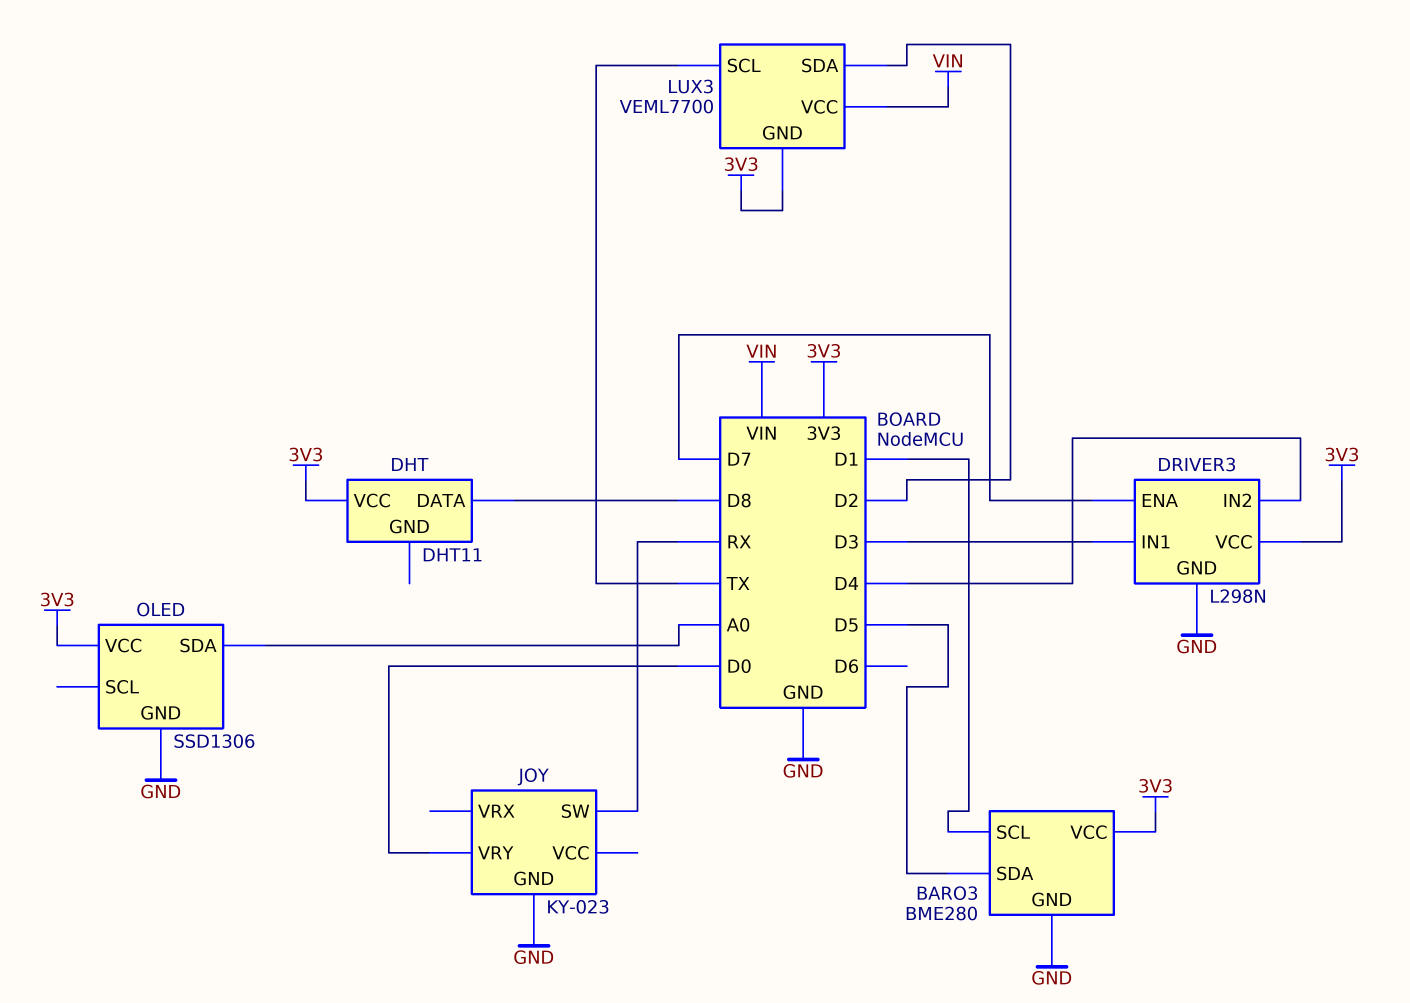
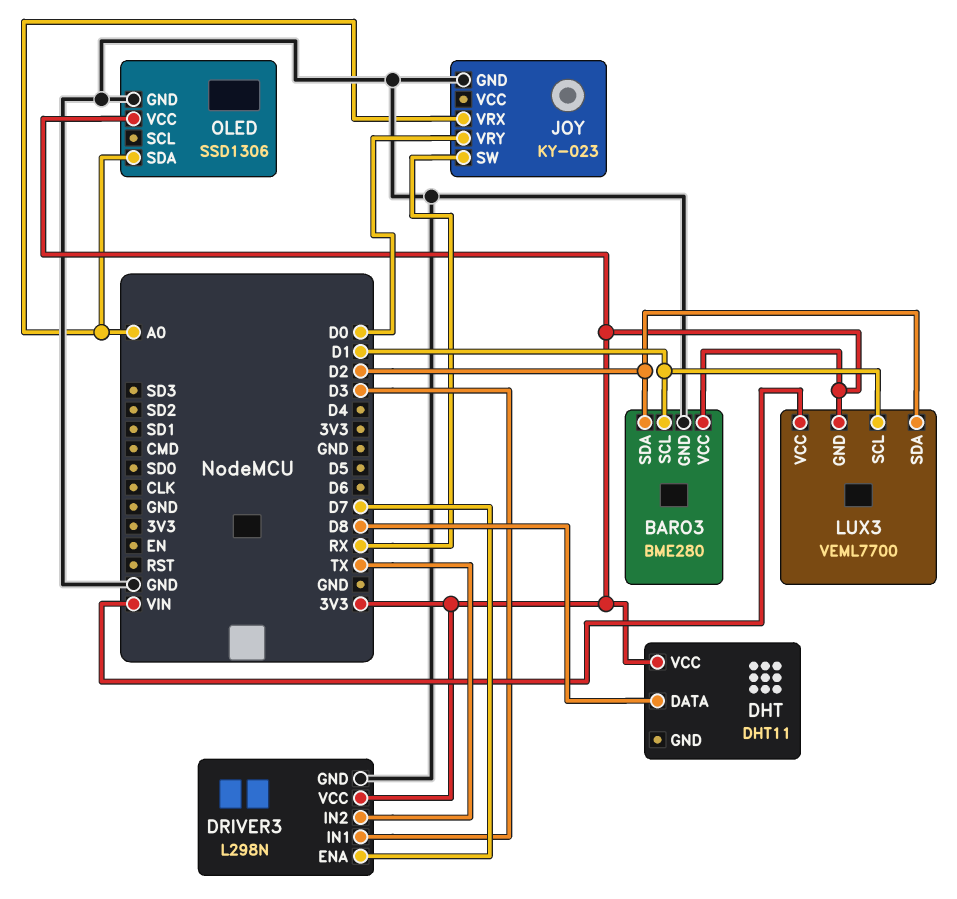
BARO3 pin SDA: D5 -> D2
DRIVER3 pin IN2: D4 -> TX
JOY pin VRX: none -> A0
LUX3 pin SCL: TX -> D1

